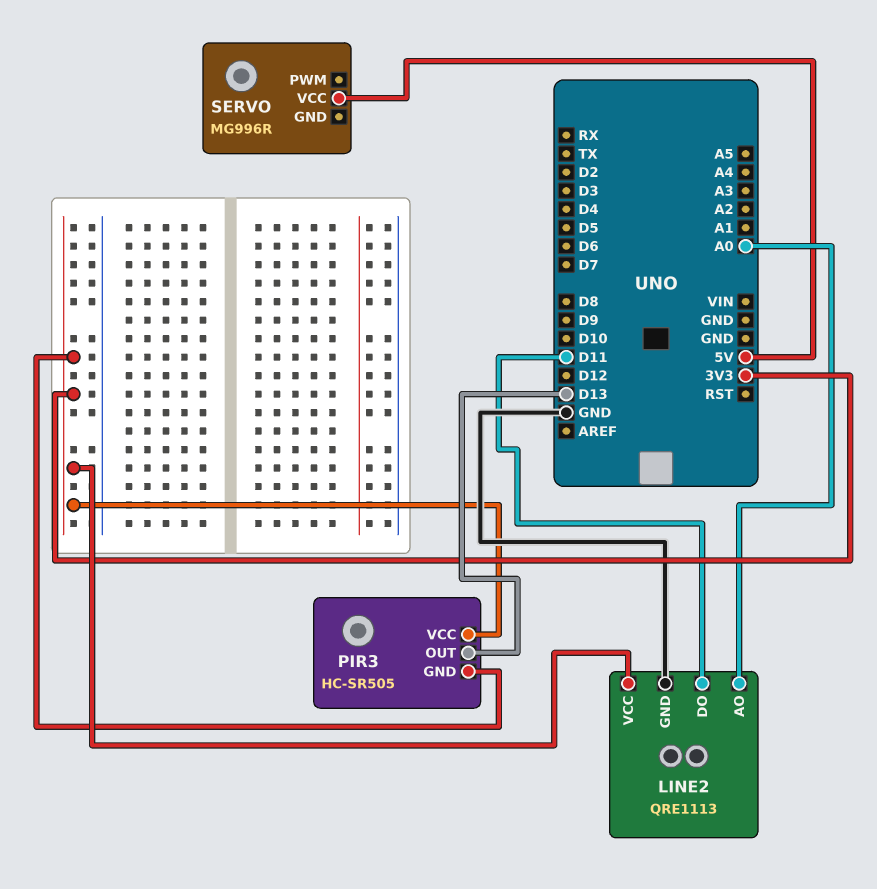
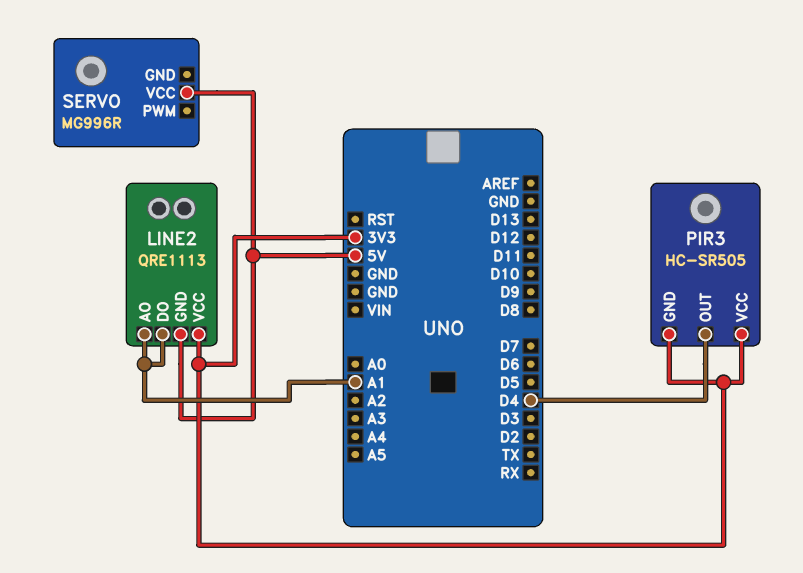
LINE2 pin AO: A0 -> A1
LINE2 pin DO: D11 -> A1
LINE2 pin GND: GND -> 5V
PIR3 pin OUT: D13 -> D4

